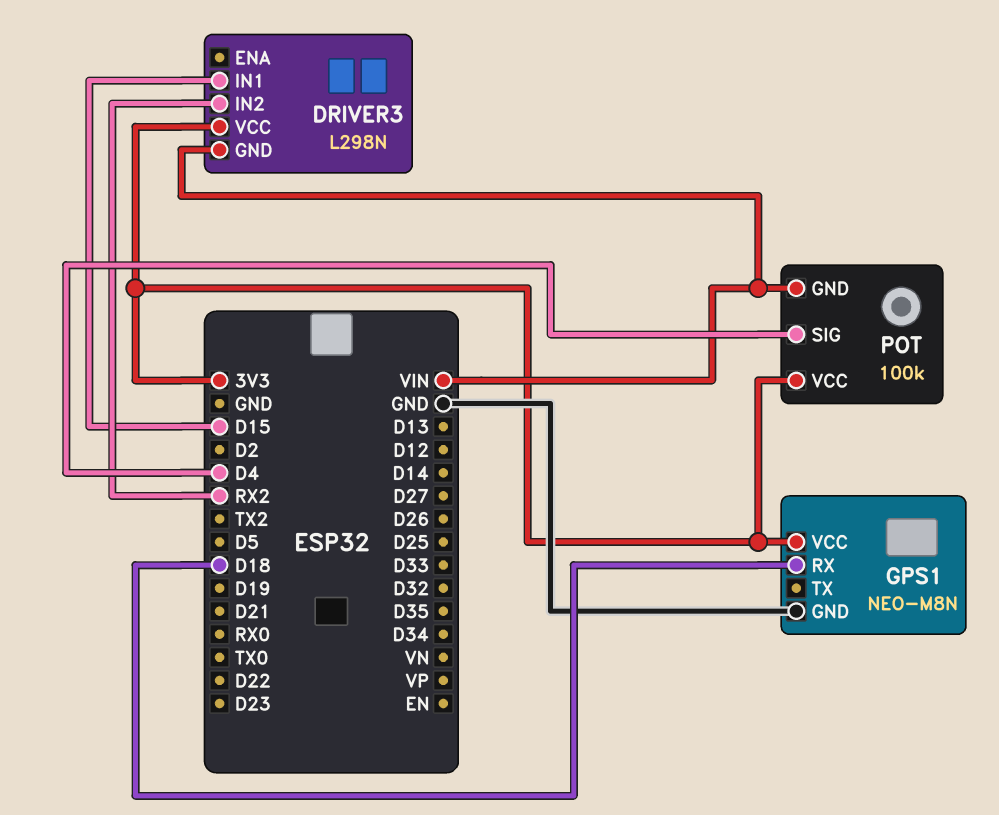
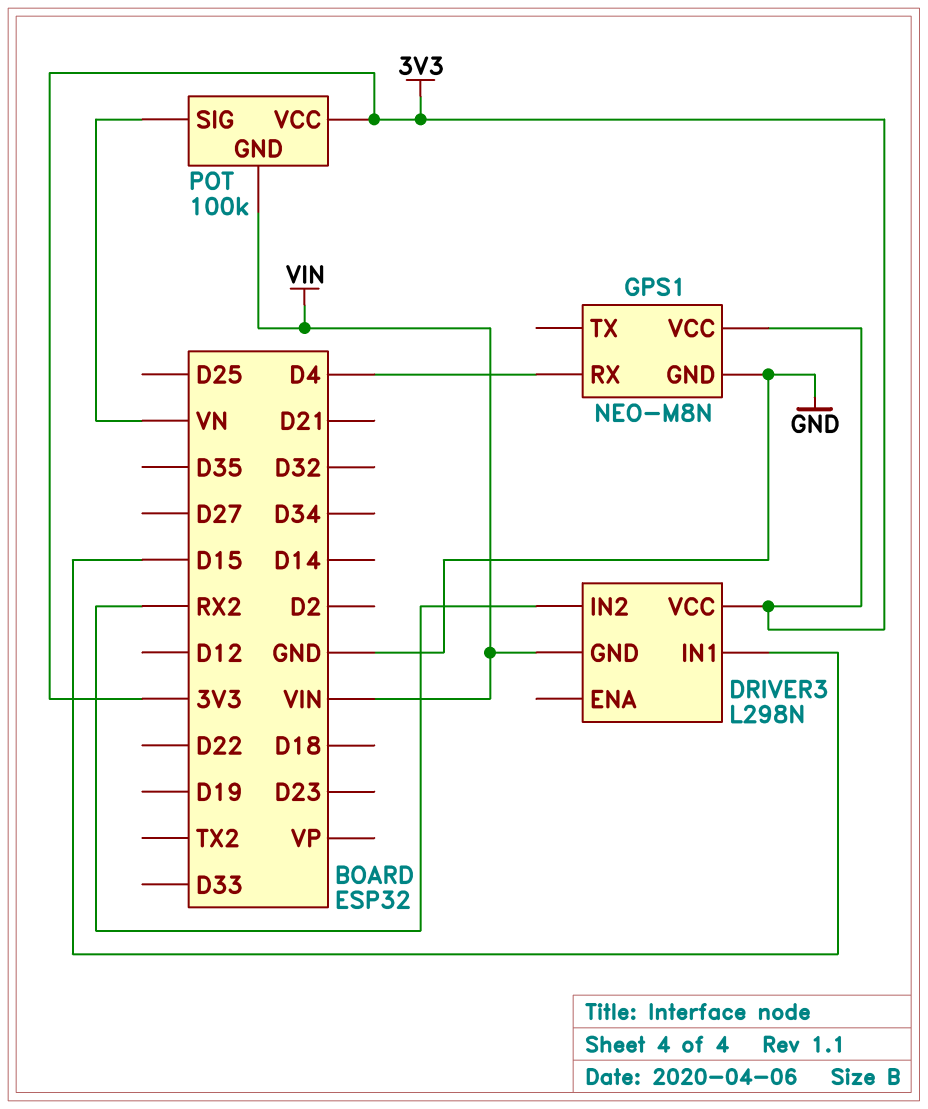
GPS1 pin RX: D18 -> D4
POT pin SIG: D4 -> VN

